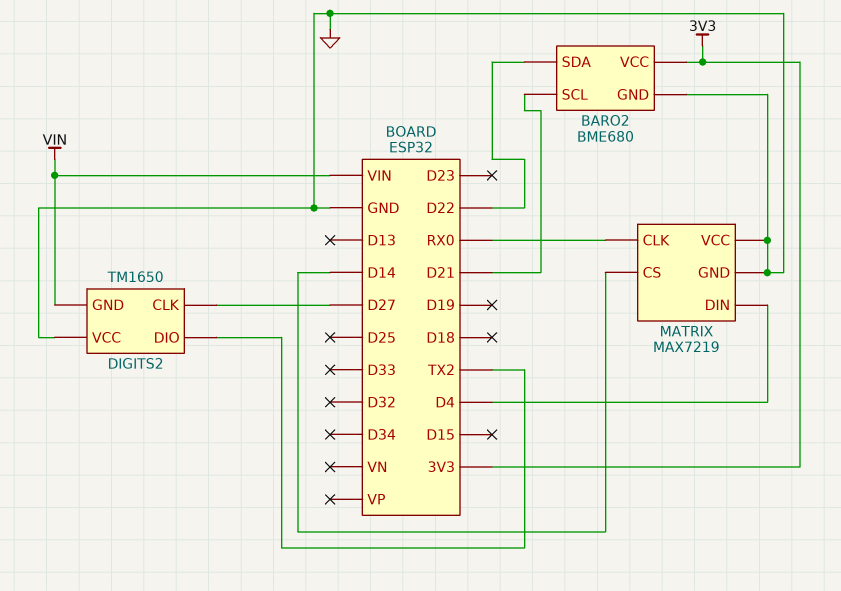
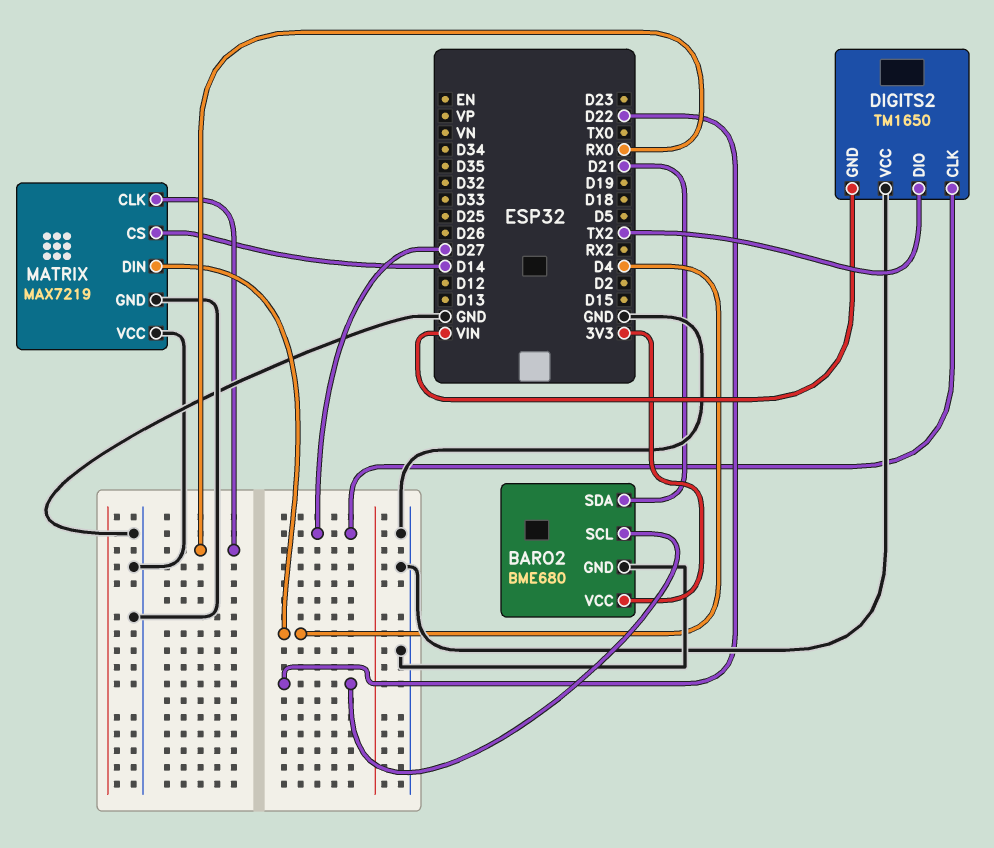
BARO2 pin SCL: D21 -> D22
BARO2 pin SDA: D22 -> D21

